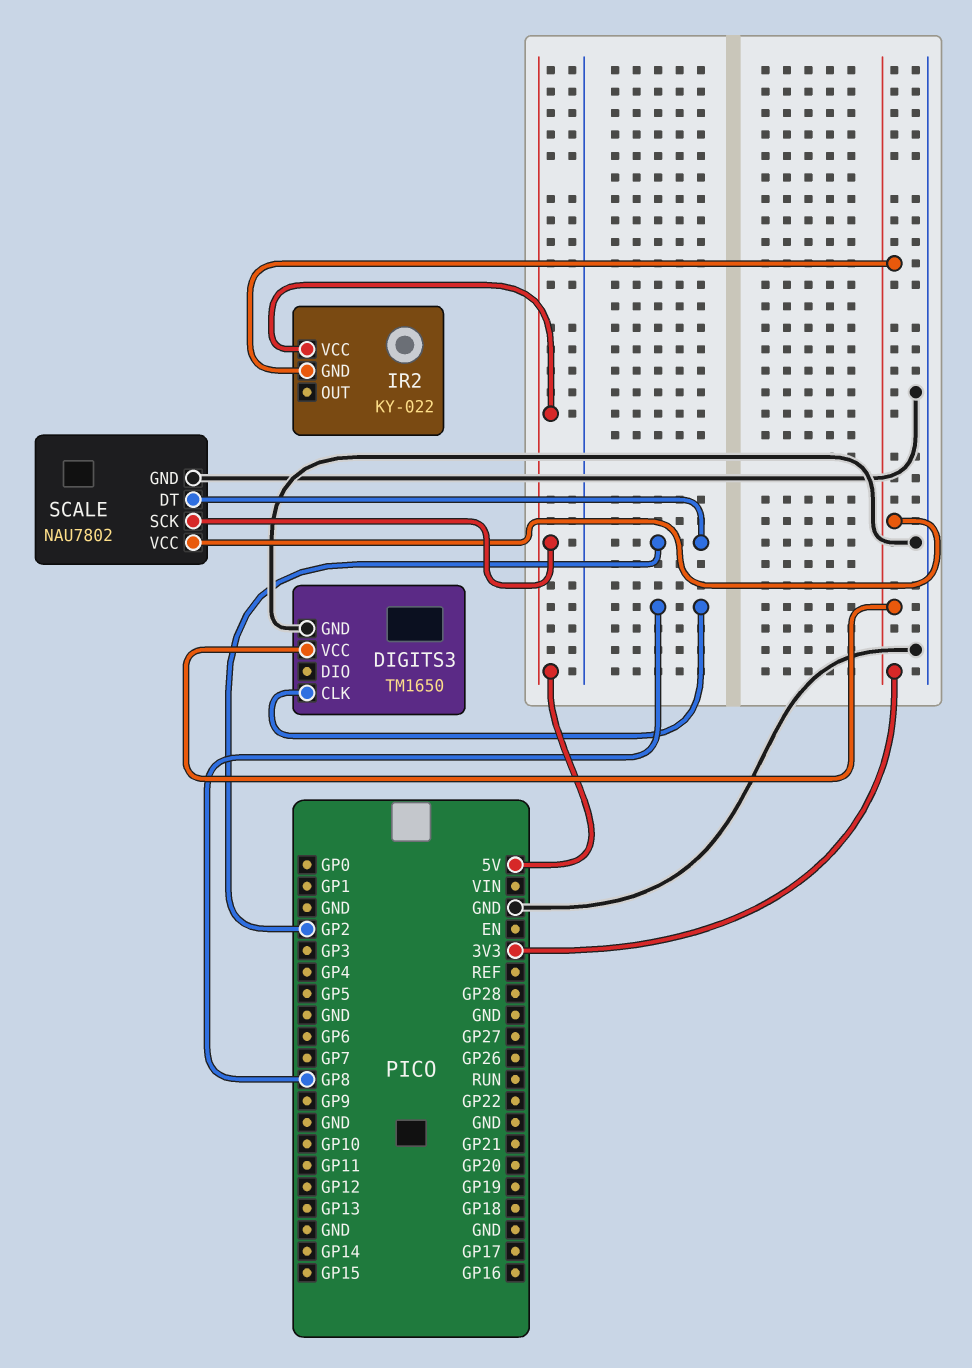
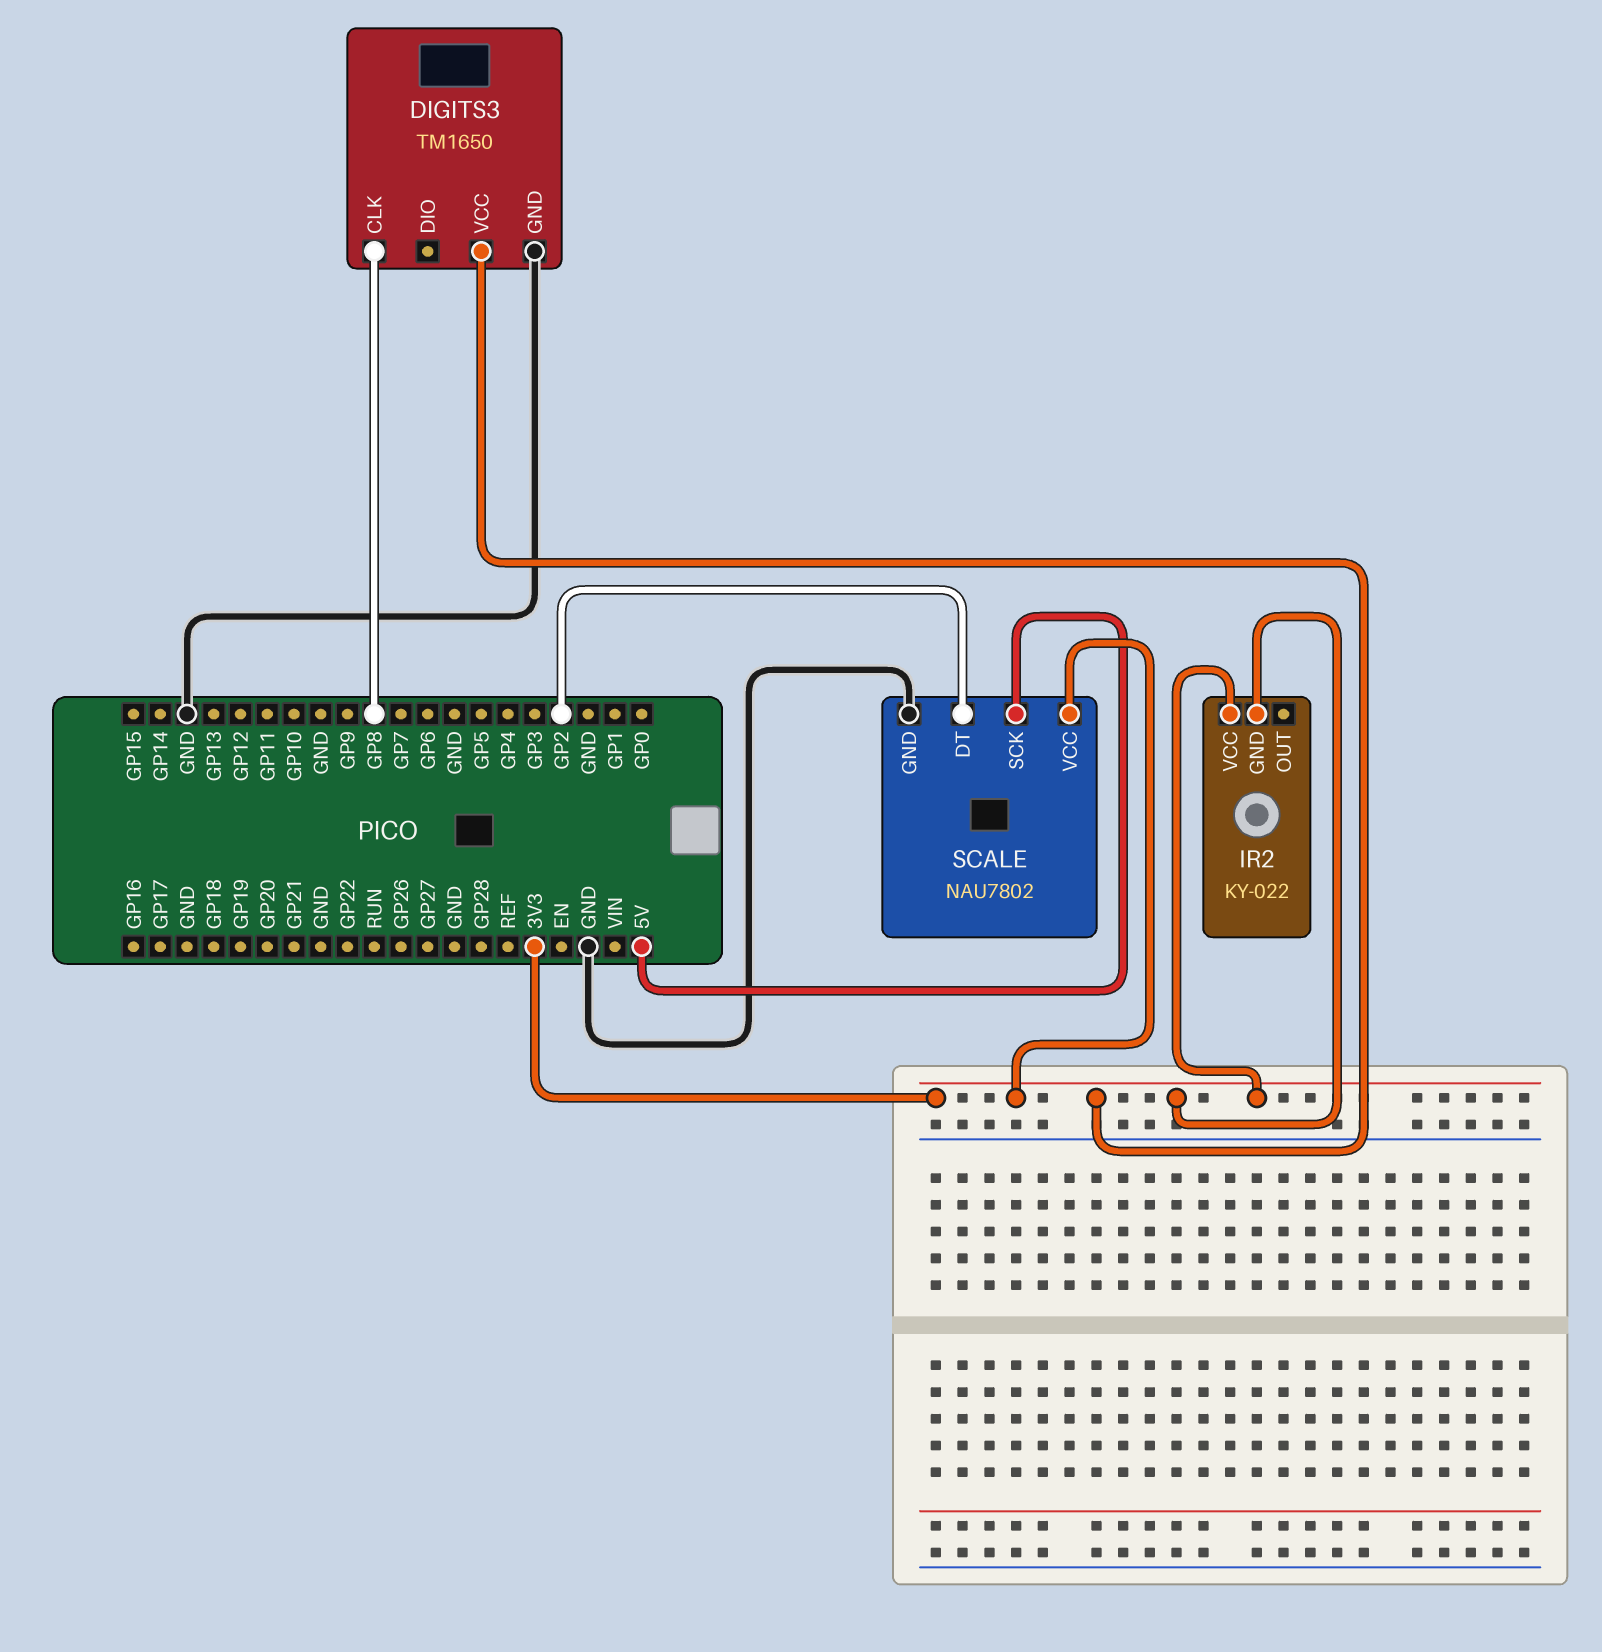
IR2 pin VCC: 5V -> 3V3

